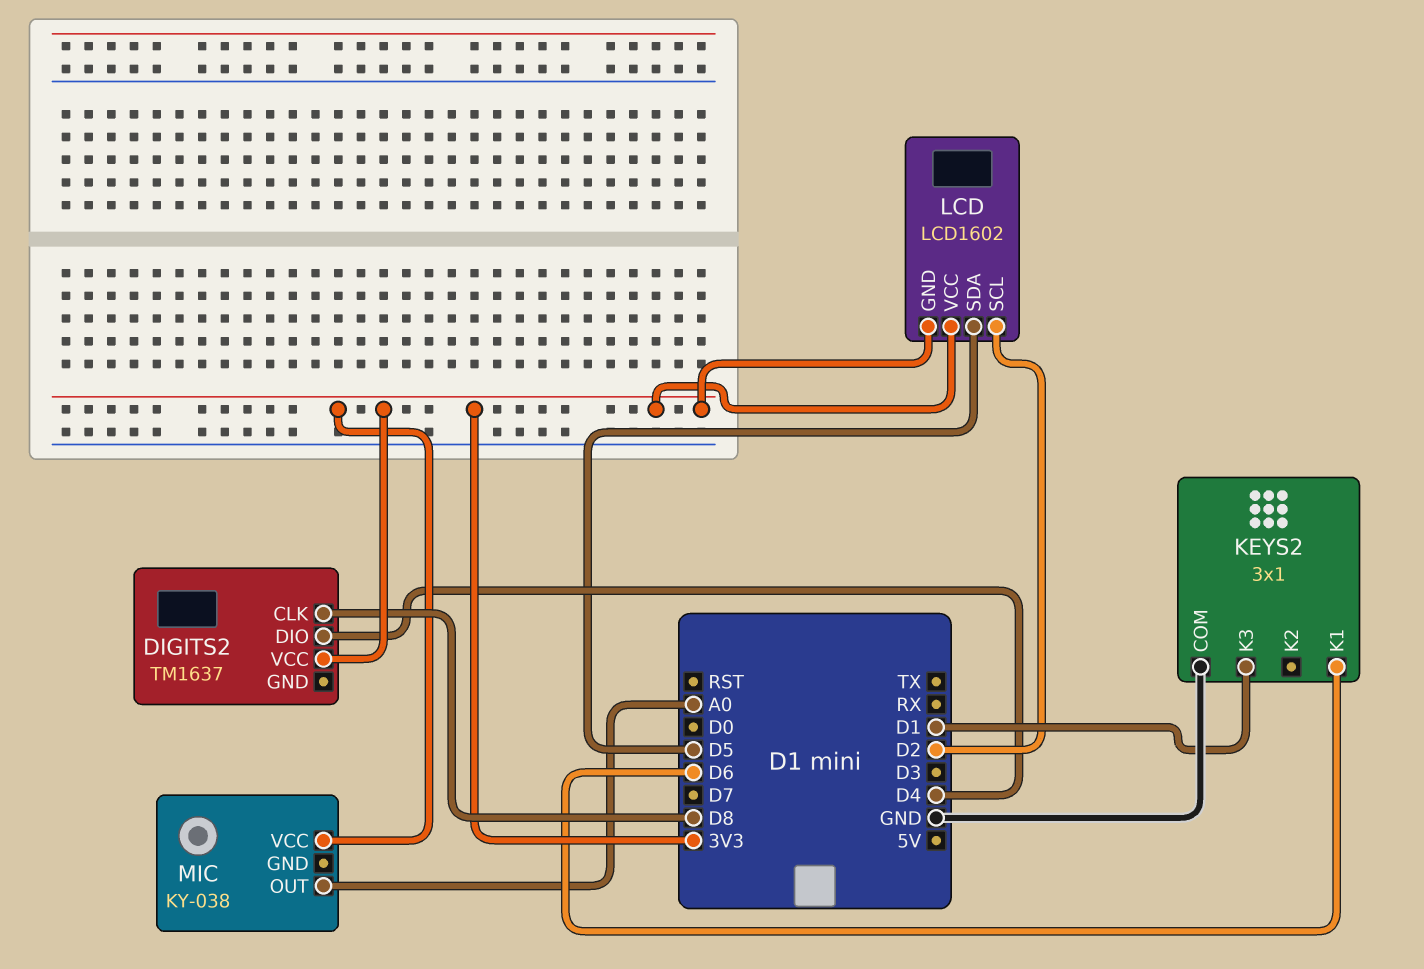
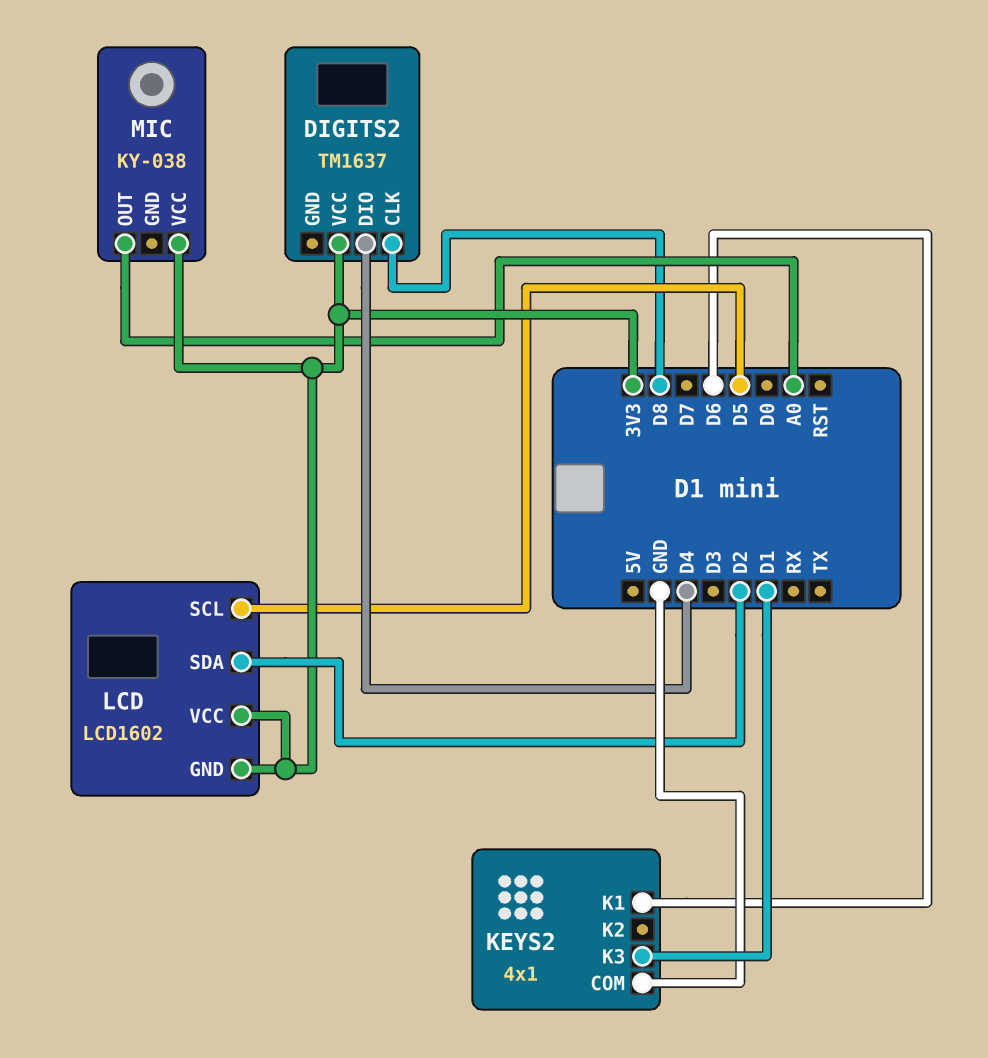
KEYS2: 3x1 -> 4x1
LCD pin SCL: D2 -> D5
LCD pin SDA: D5 -> D2

